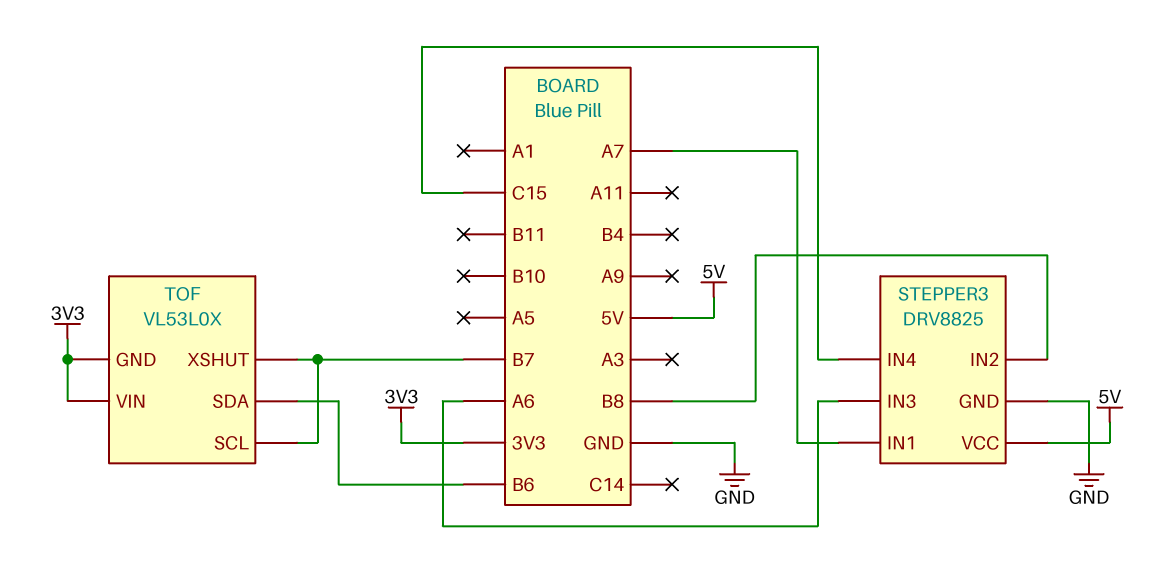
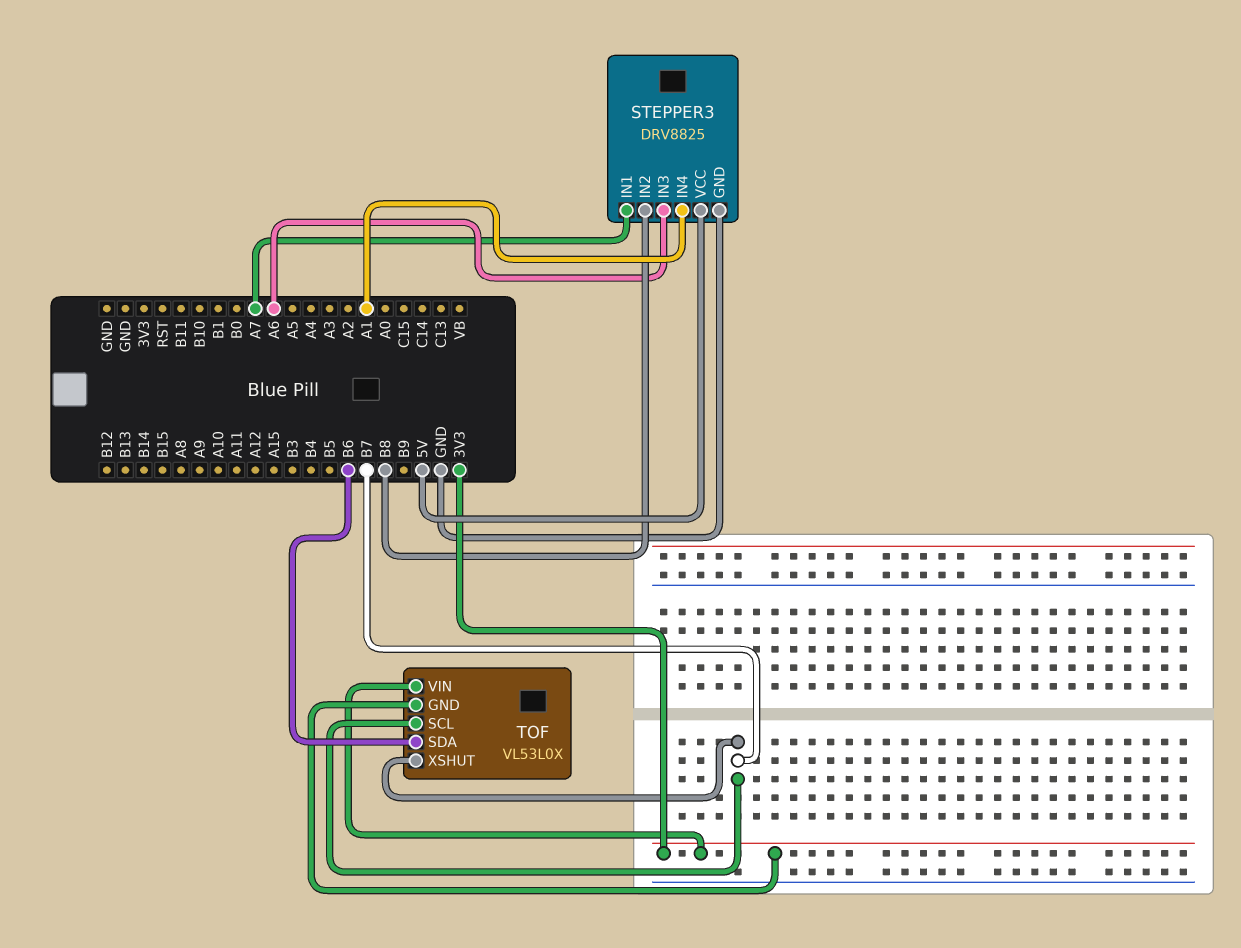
STEPPER3 pin IN4: C15 -> A1

